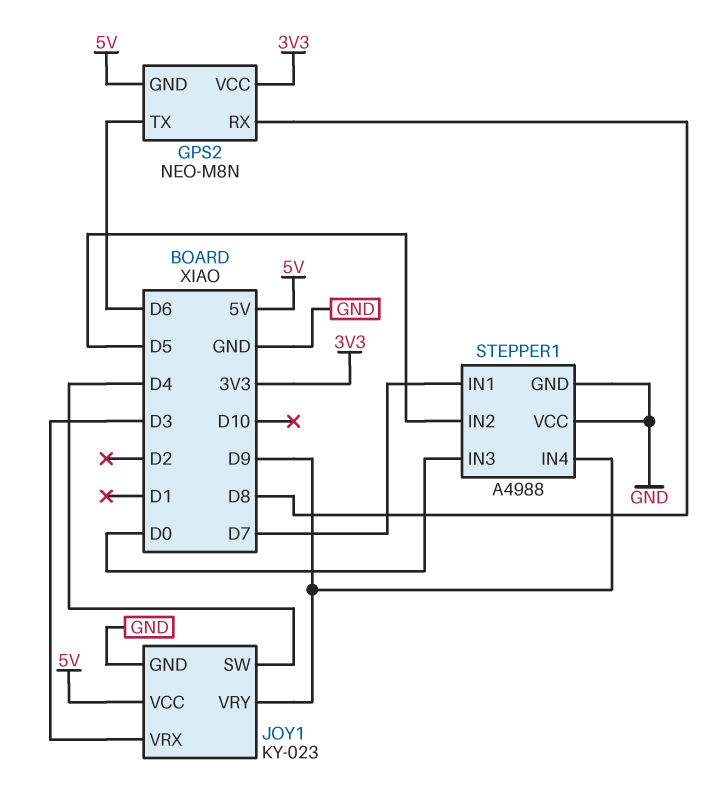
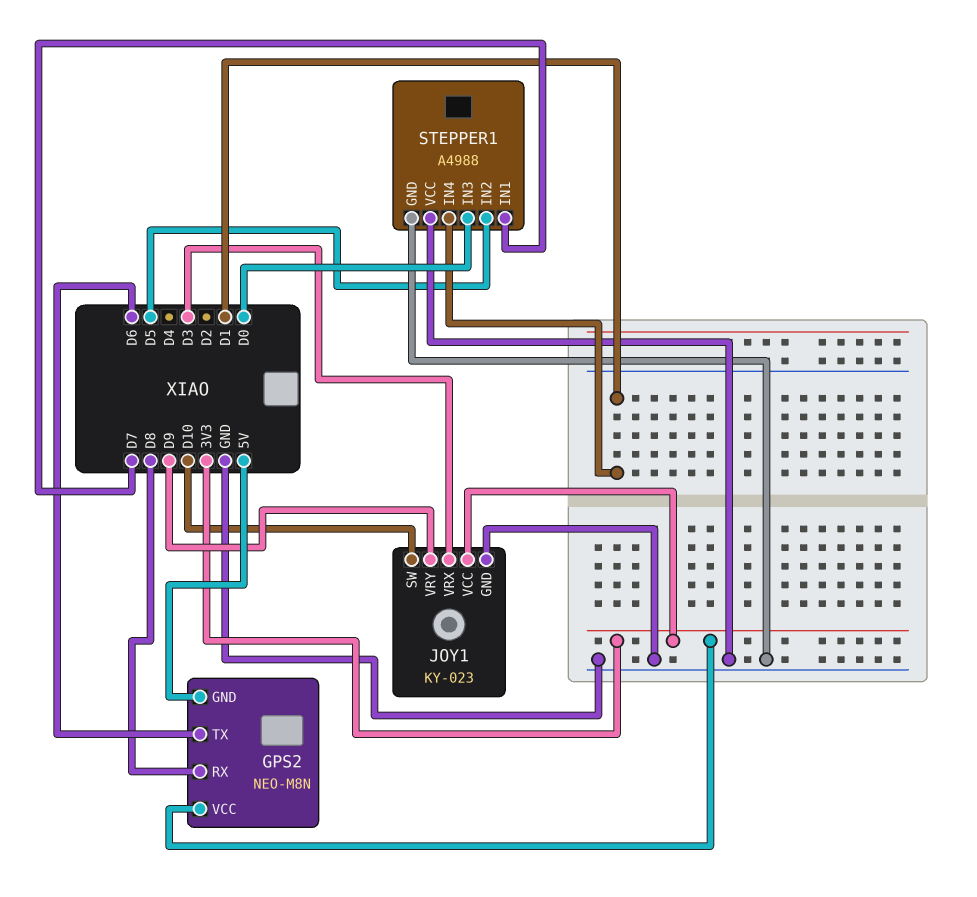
JOY1 pin SW: D4 -> D10
JOY1 pin VCC: 5V -> 3V3
STEPPER1 pin IN4: D9 -> D1

